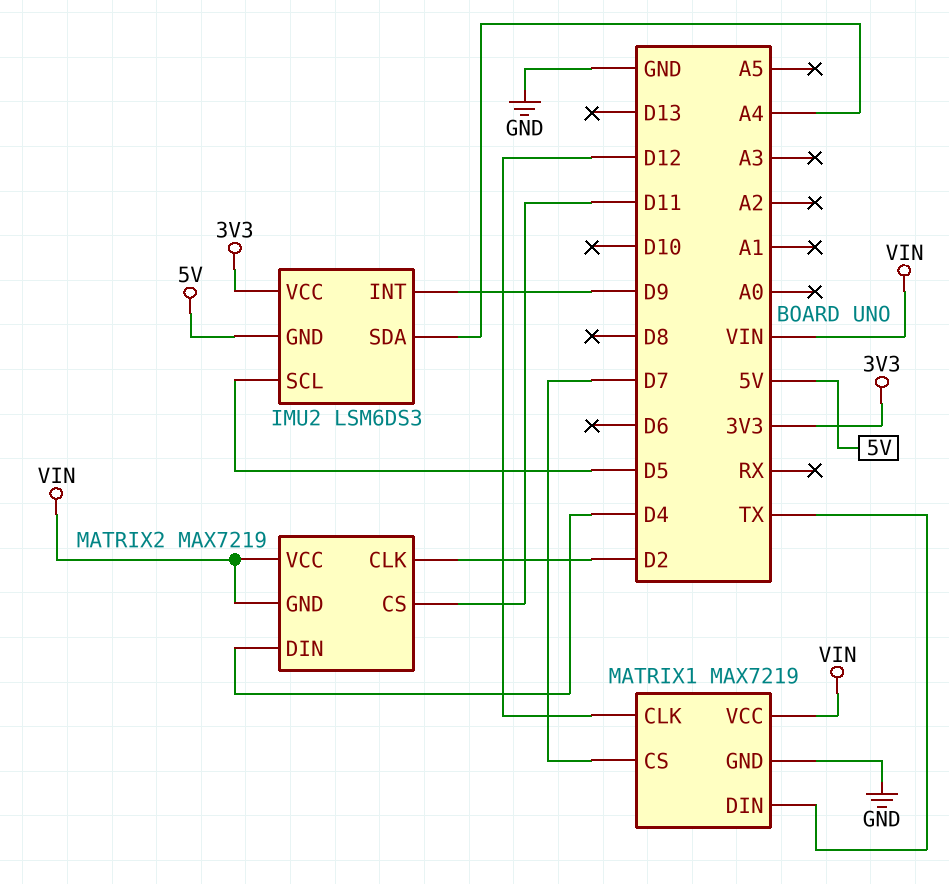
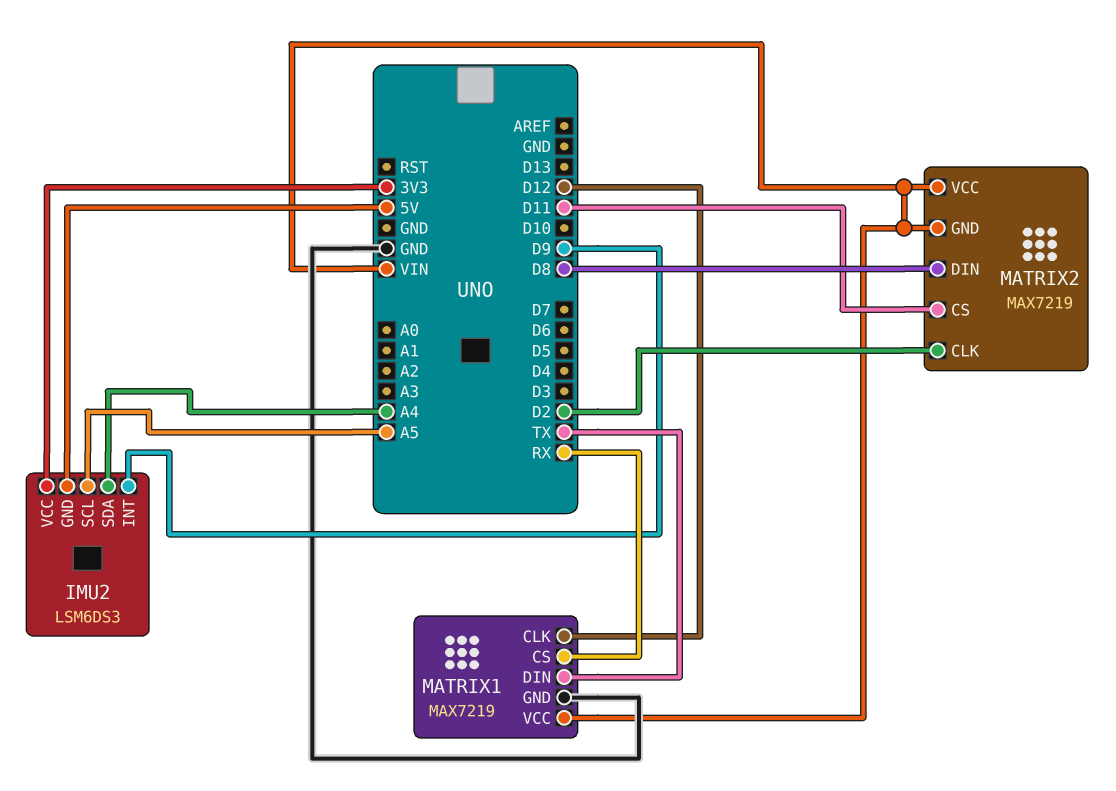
IMU2 pin SCL: D5 -> A5
MATRIX1 pin CS: D7 -> RX
MATRIX2 pin DIN: D4 -> D8

